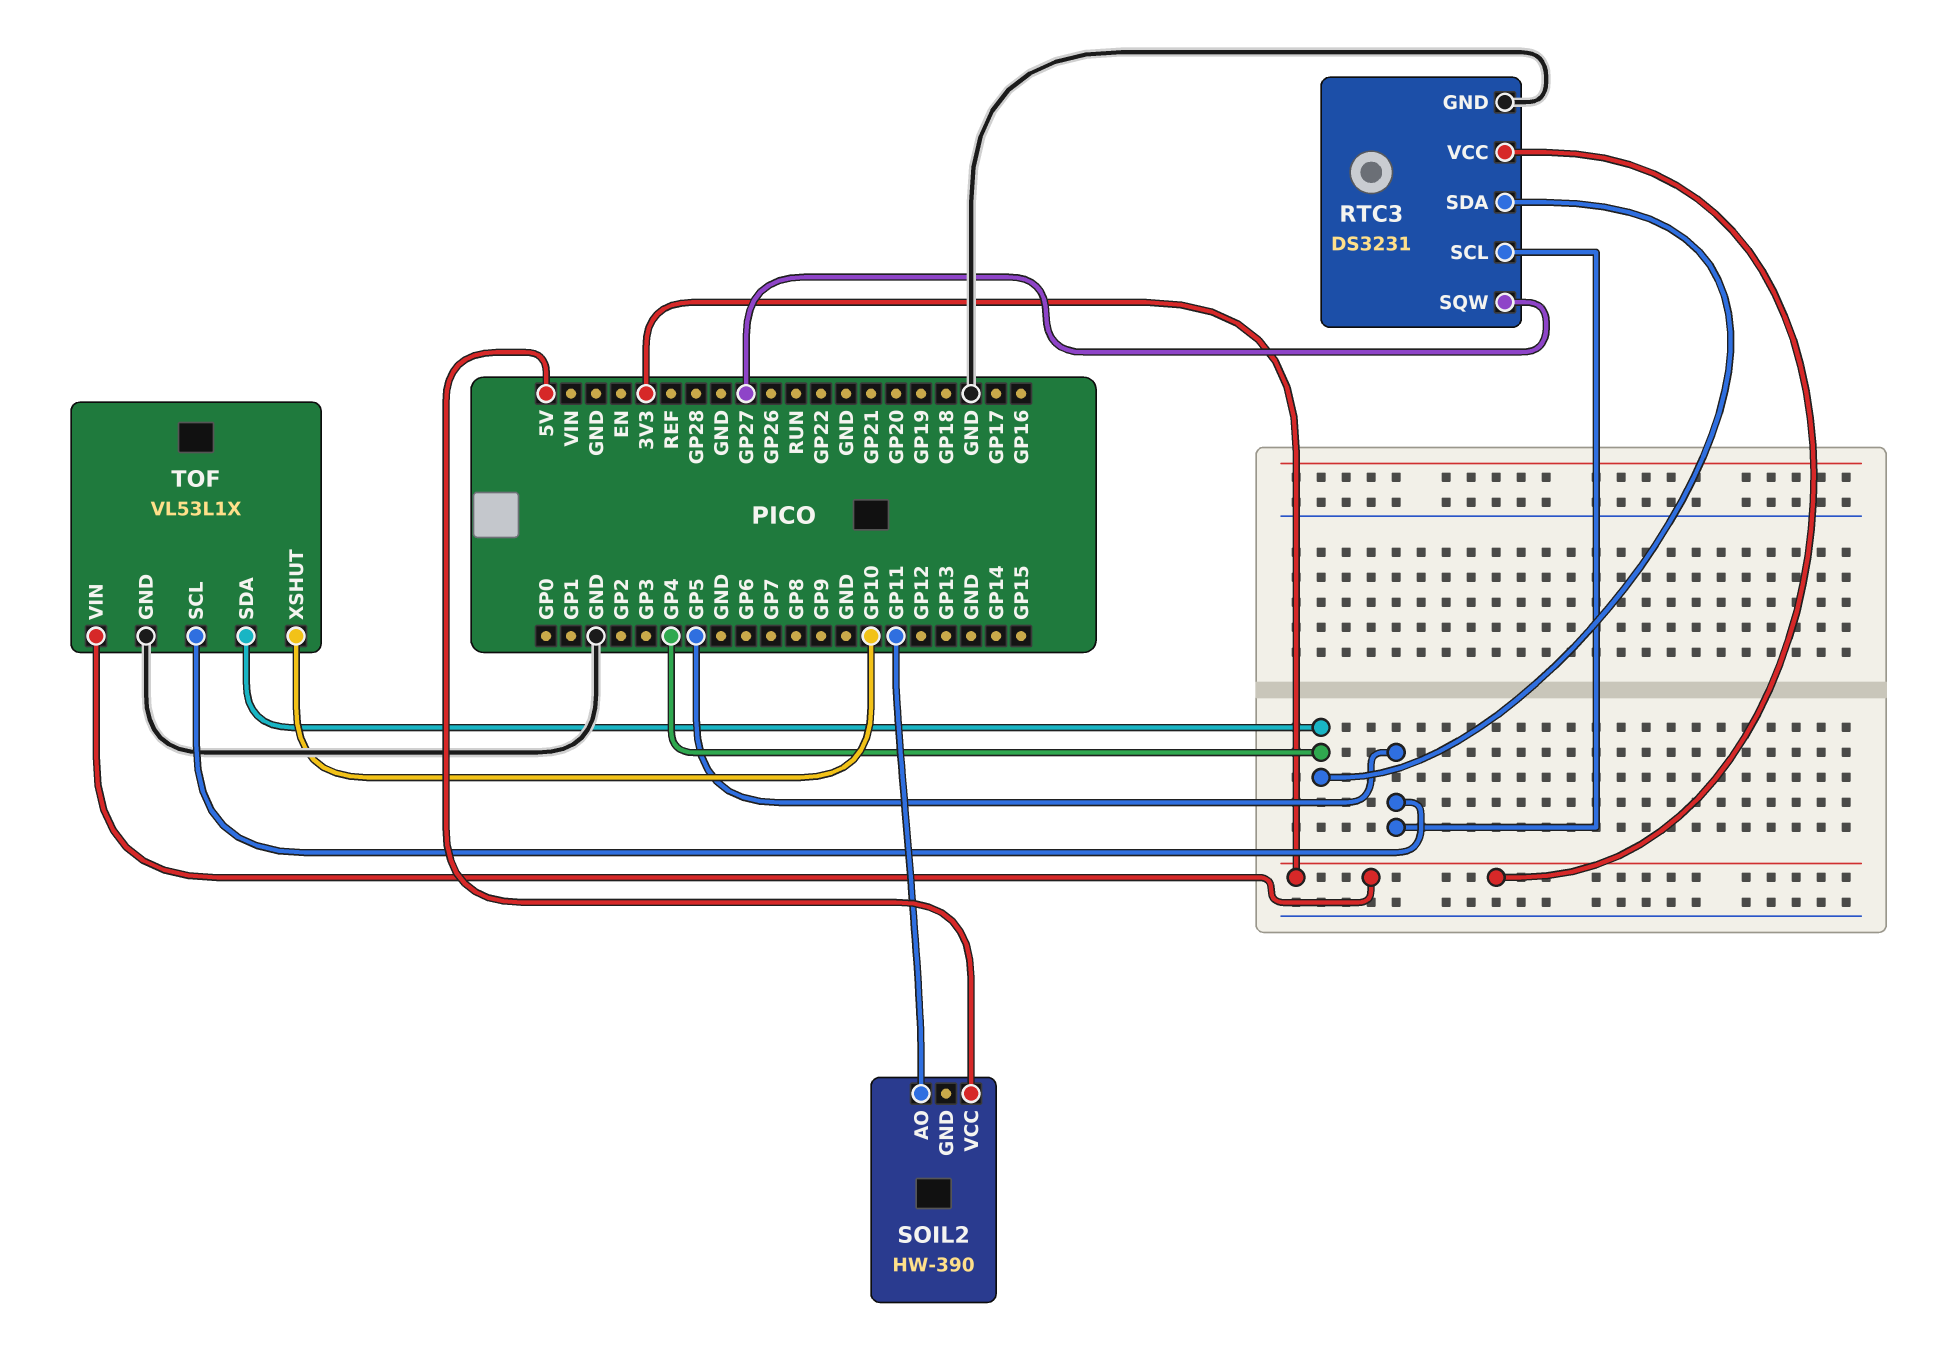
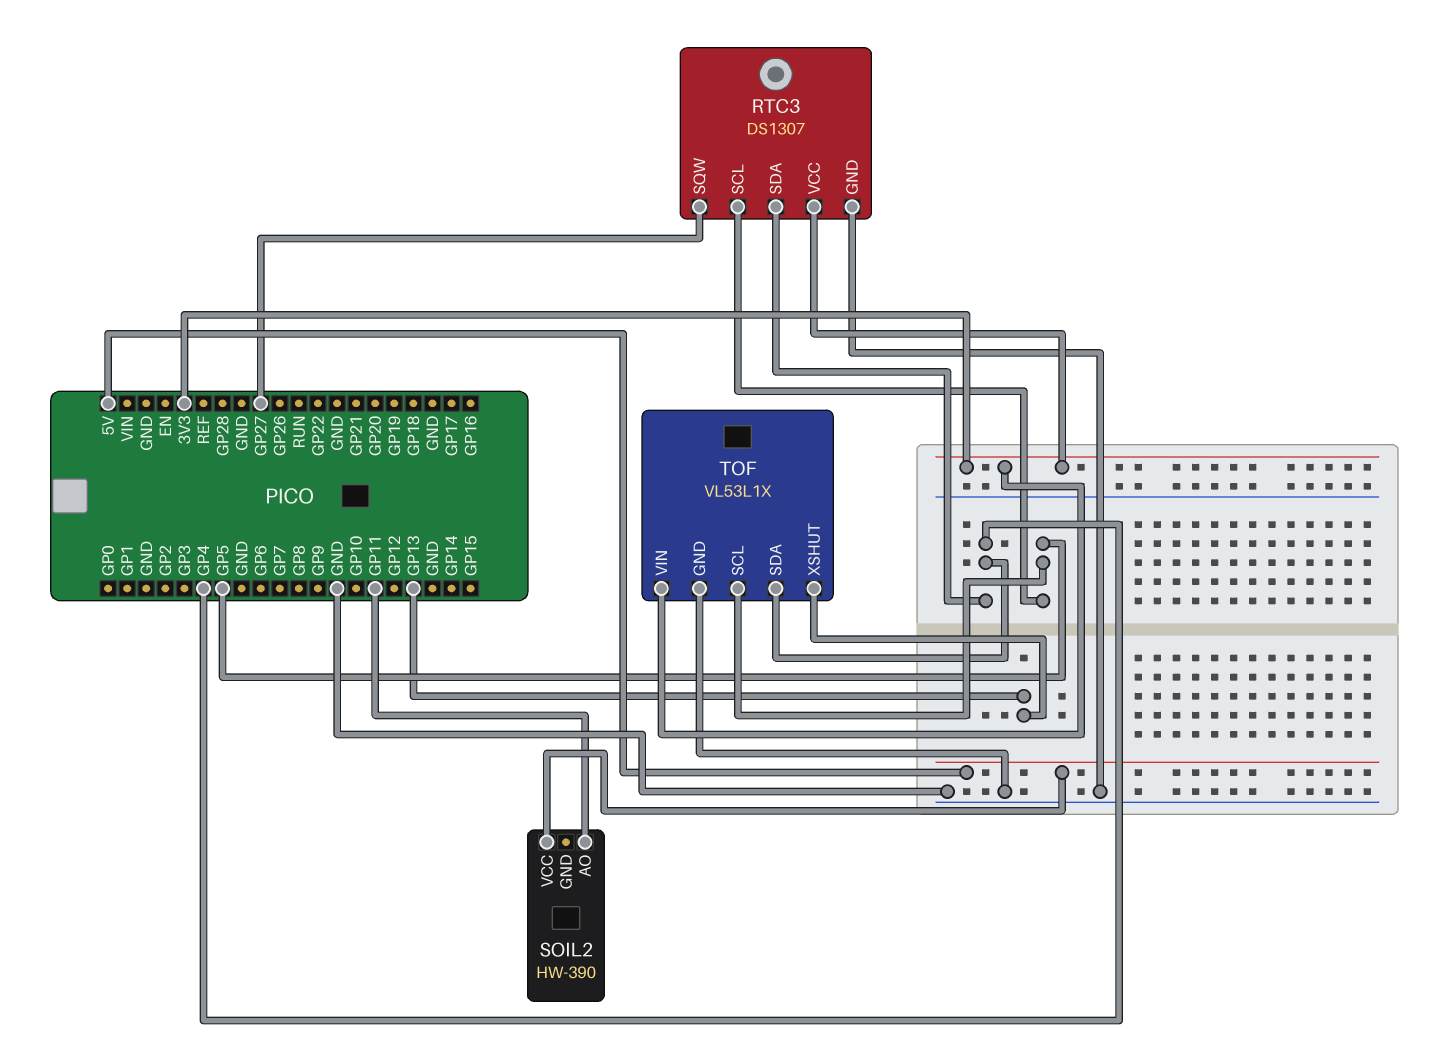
RTC3: DS3231 -> DS1307
TOF pin XSHUT: GP10 -> GP13

